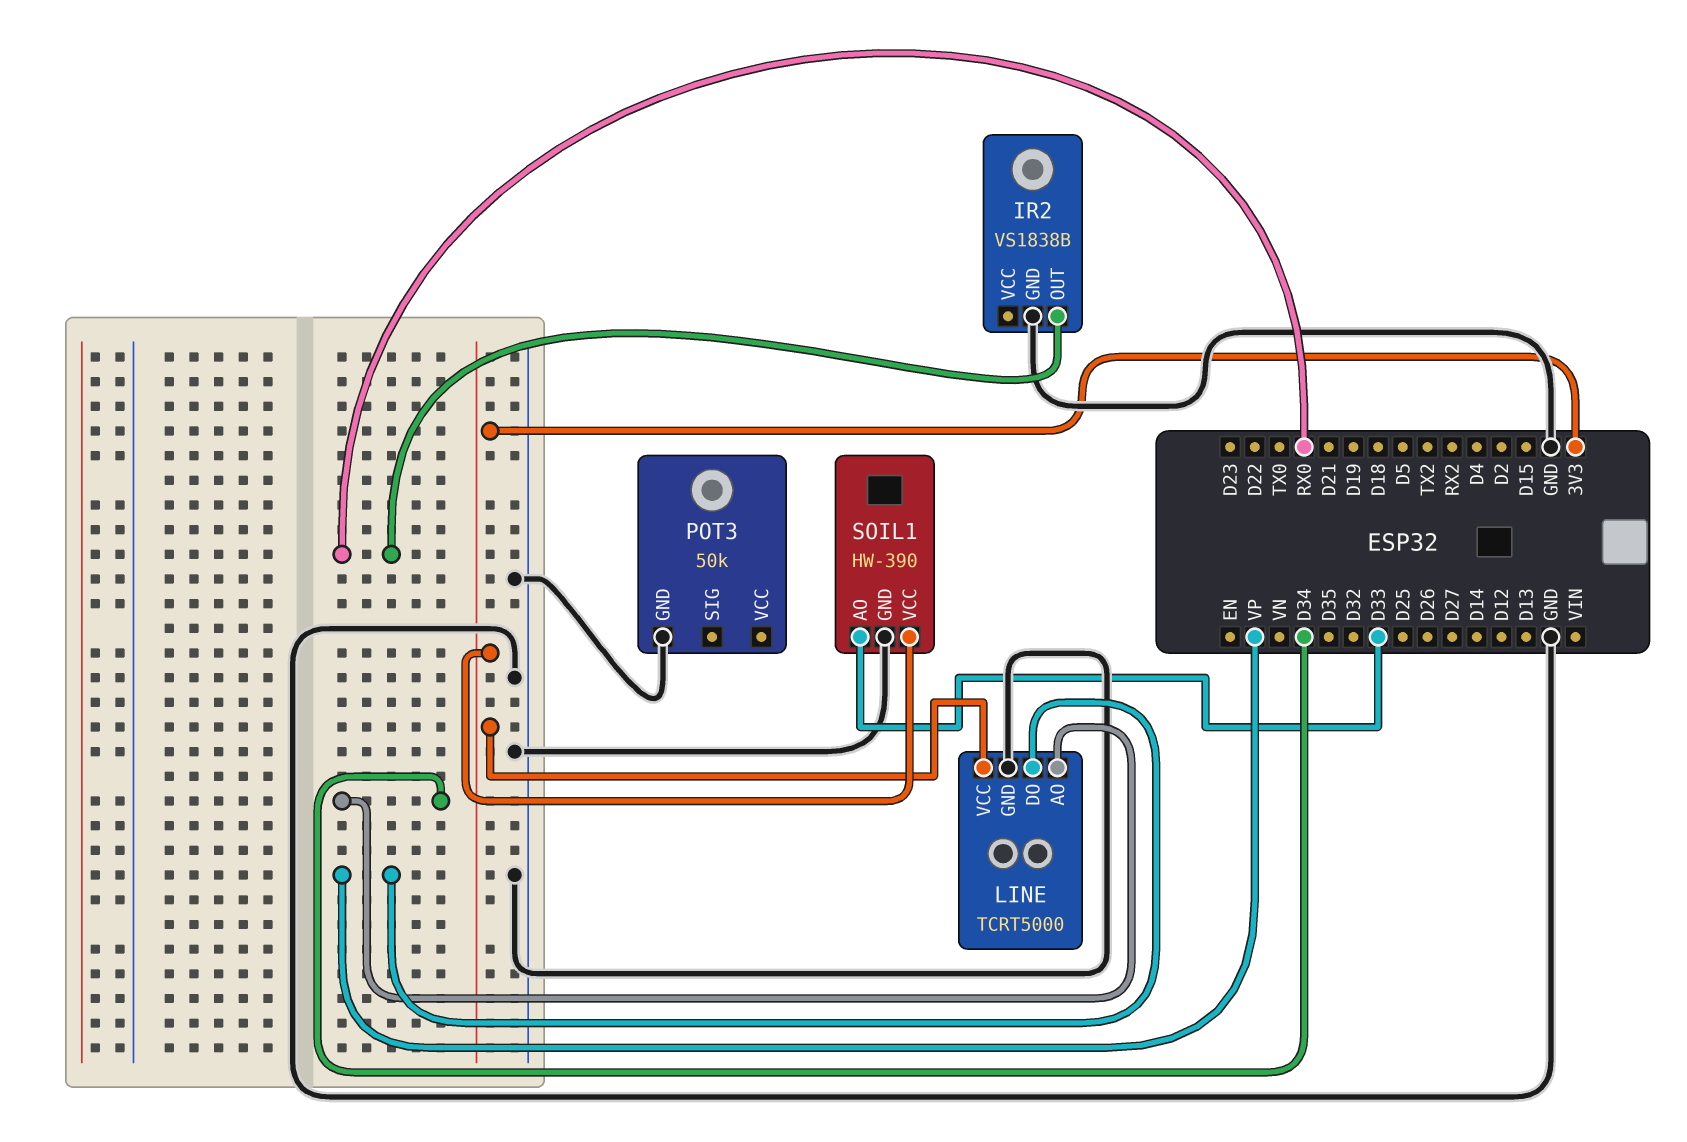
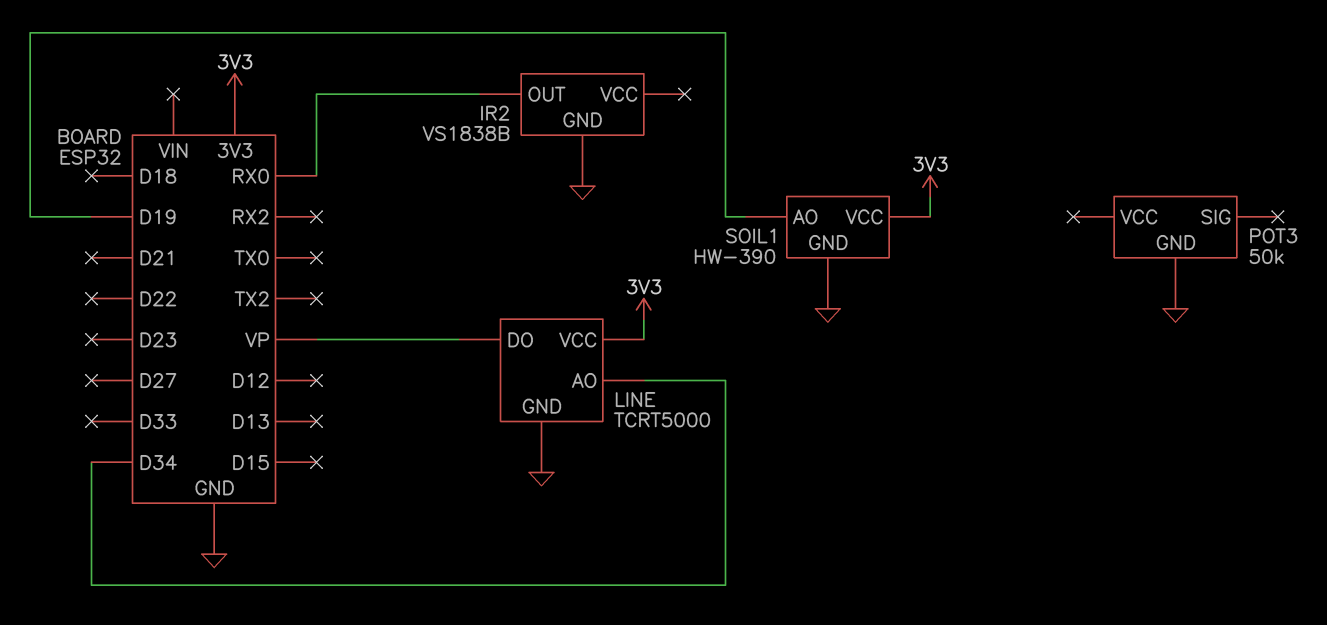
SOIL1 pin AO: D33 -> D19

